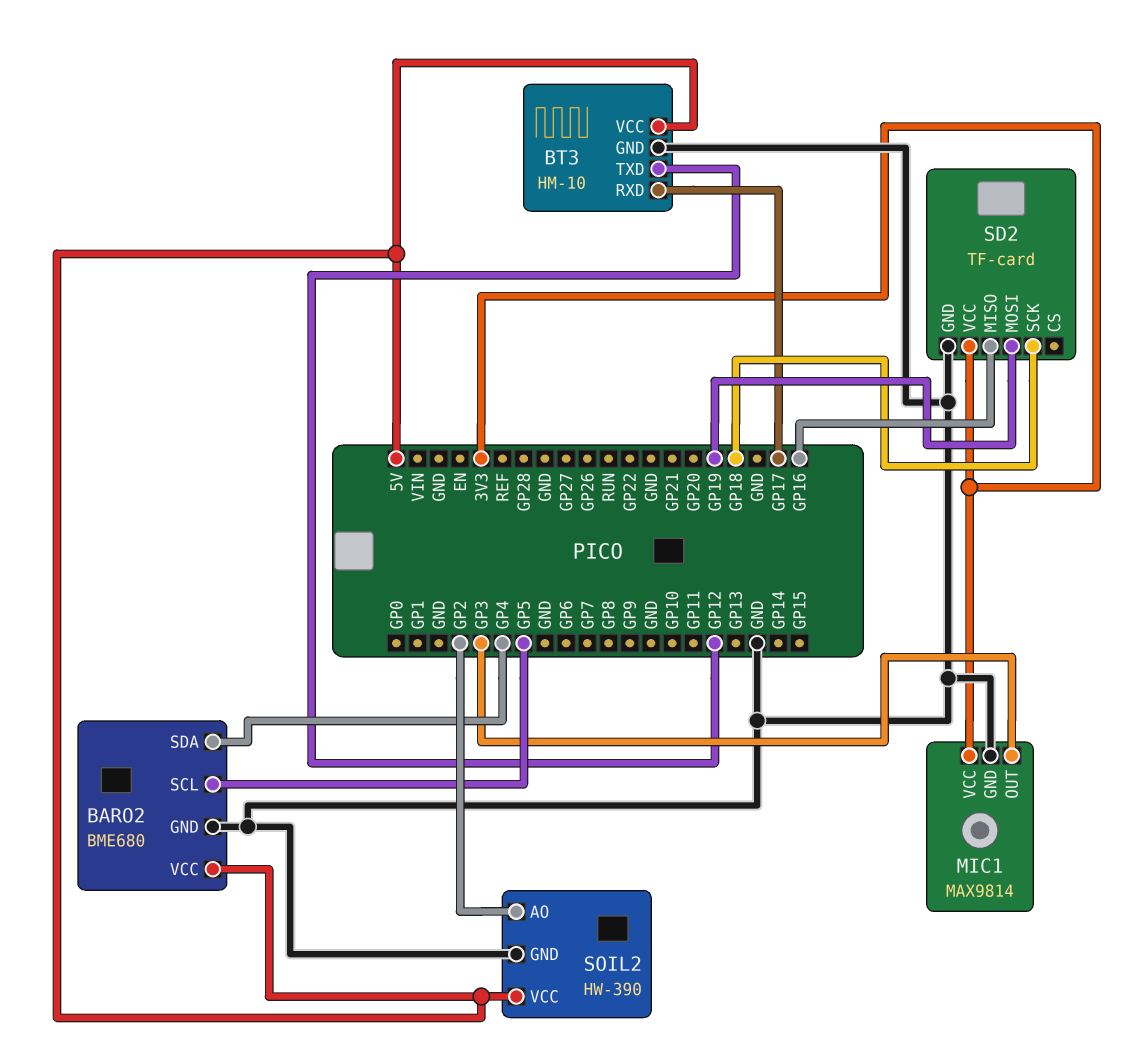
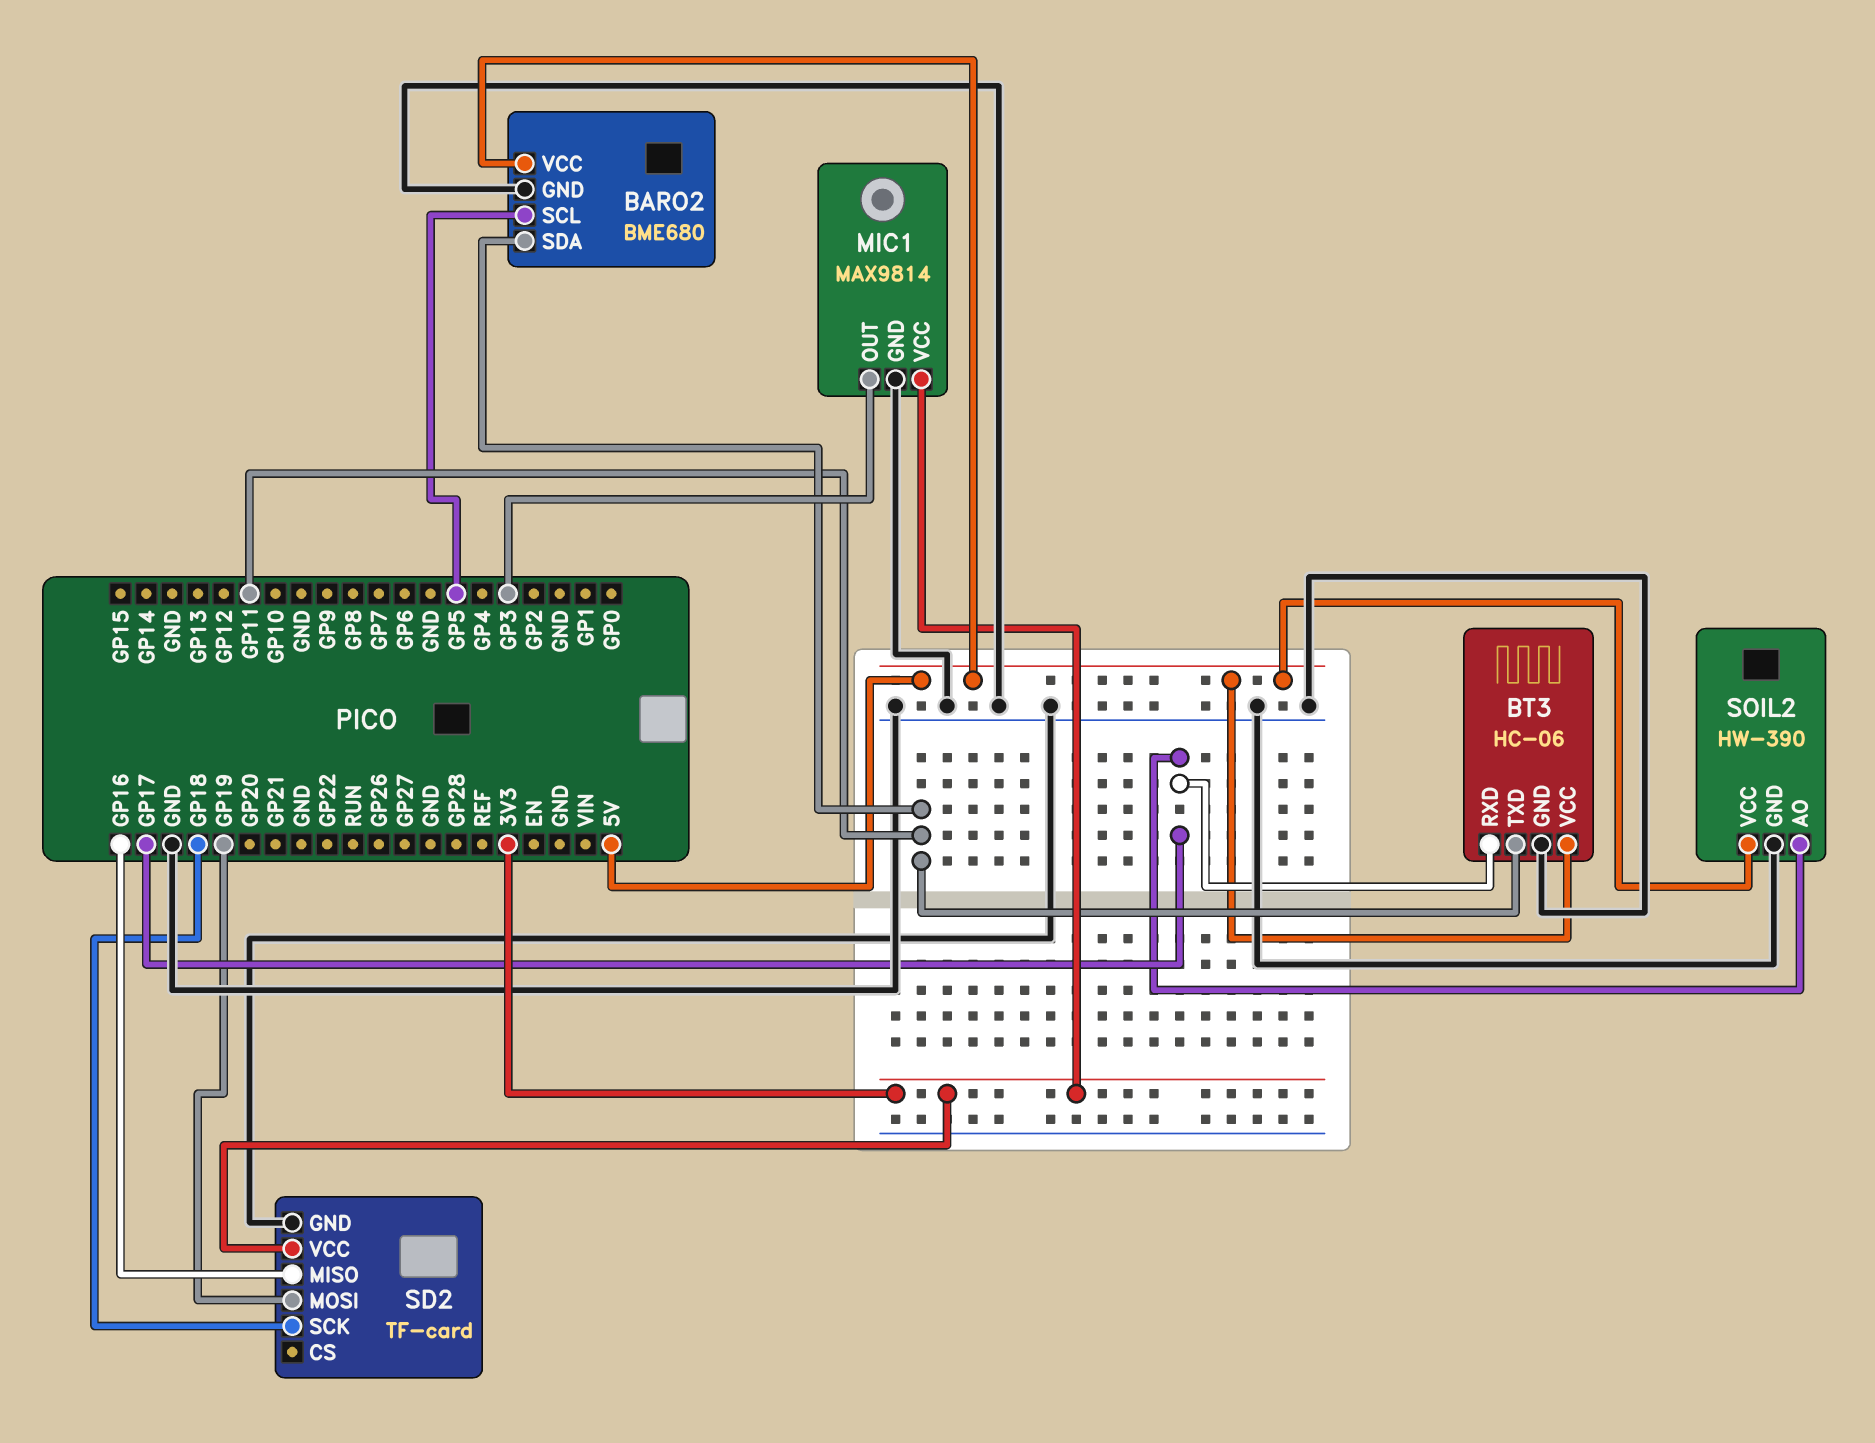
BARO2 pin SDA: GP4 -> GP11
BT3: HM-10 -> HC-06
BT3 pin TXD: GP12 -> GP11
SOIL2 pin AO: GP2 -> GP17

